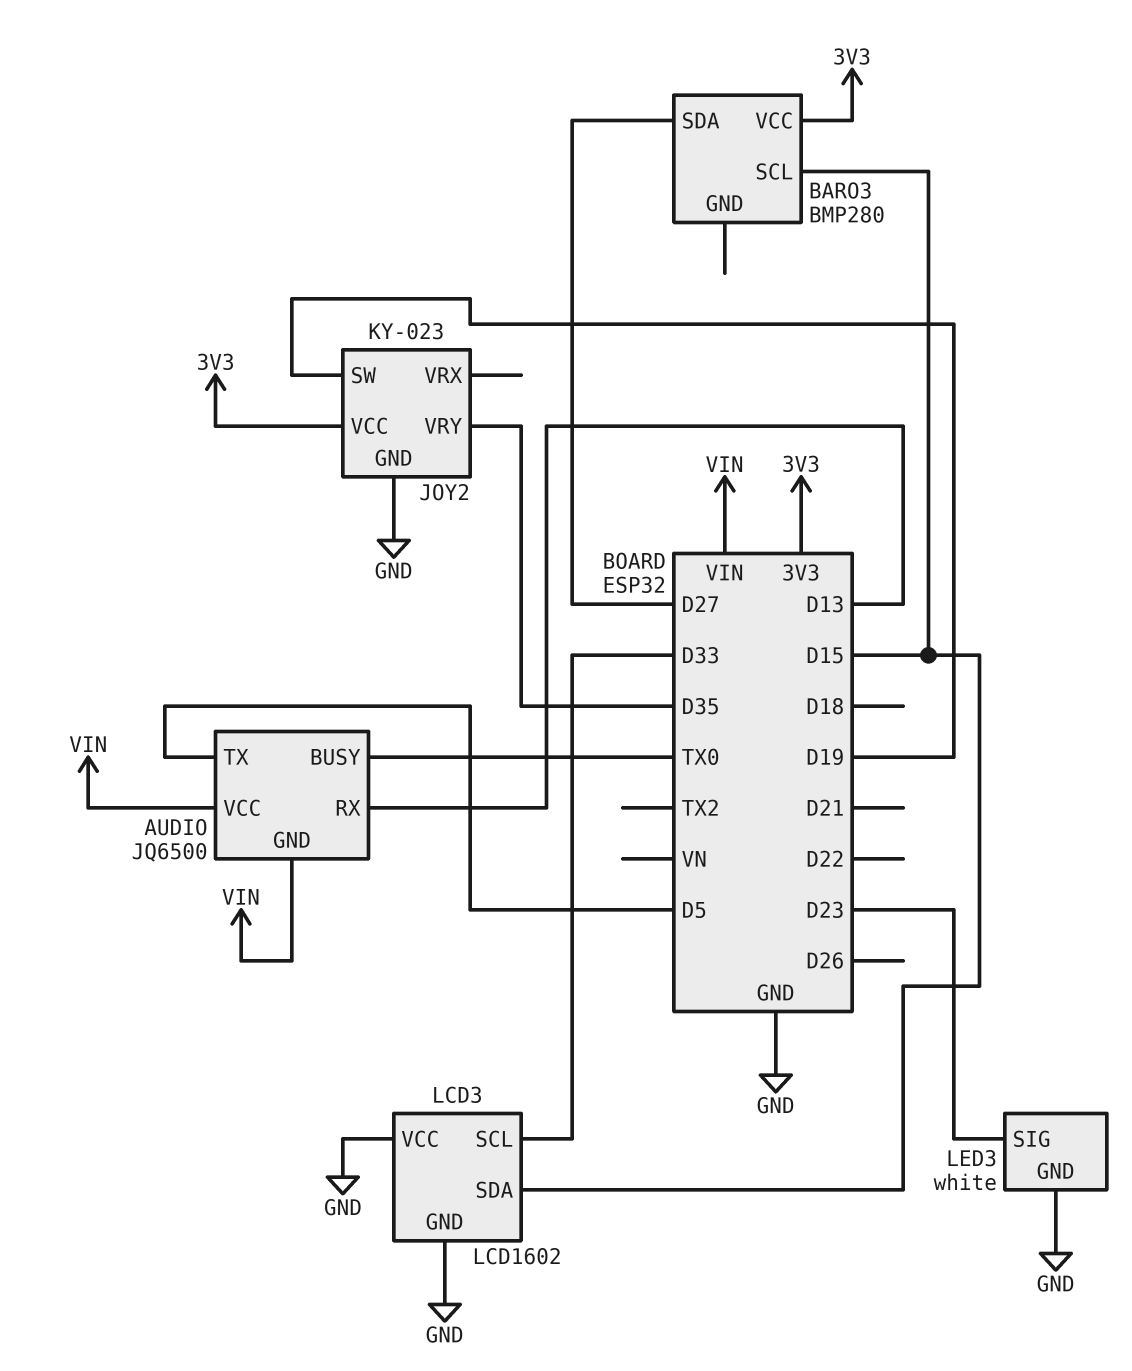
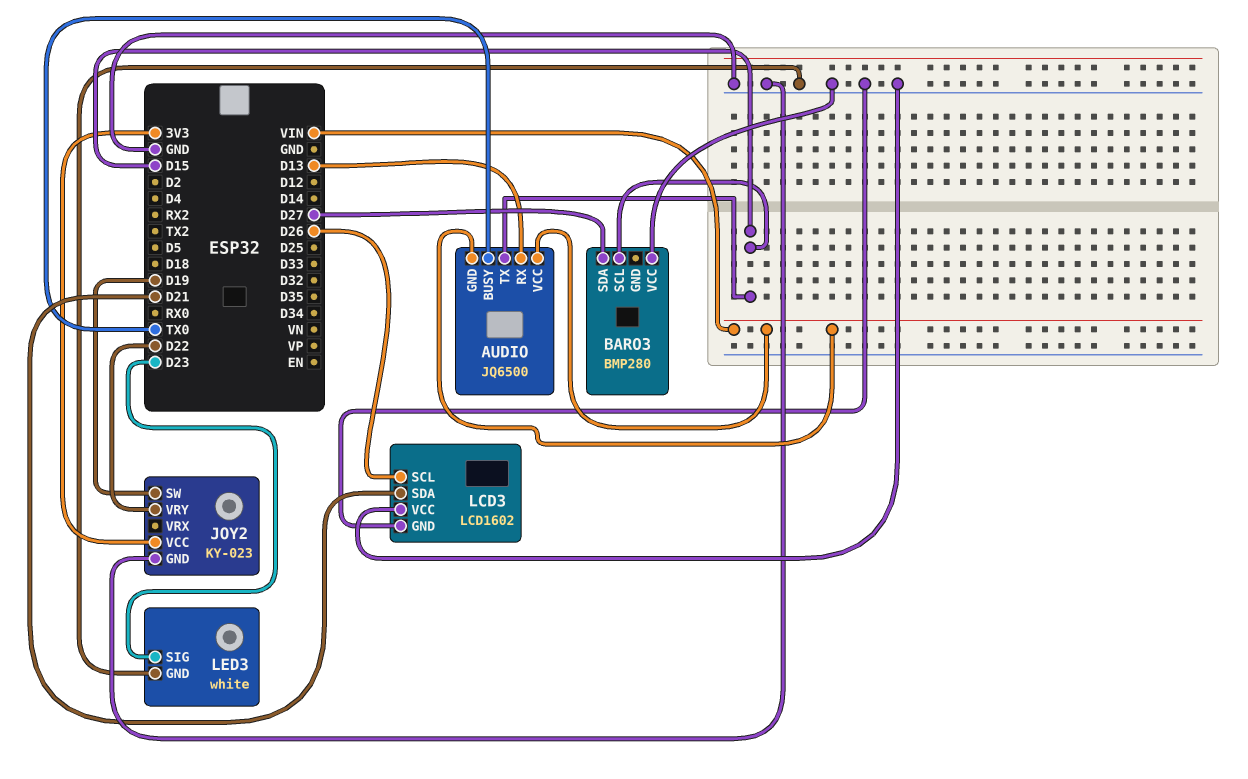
AUDIO pin TX: D5 -> D15
BARO3 pin VCC: 3V3 -> GND
JOY2 pin VRY: D35 -> D22
LCD3 pin SCL: D33 -> D26
LCD3 pin SDA: D15 -> D21

